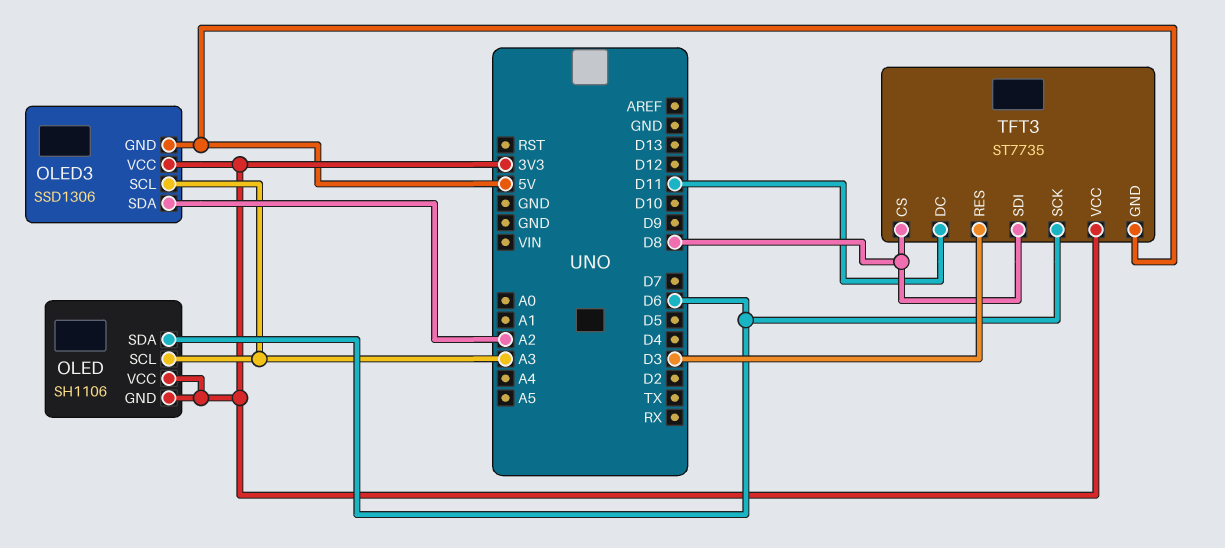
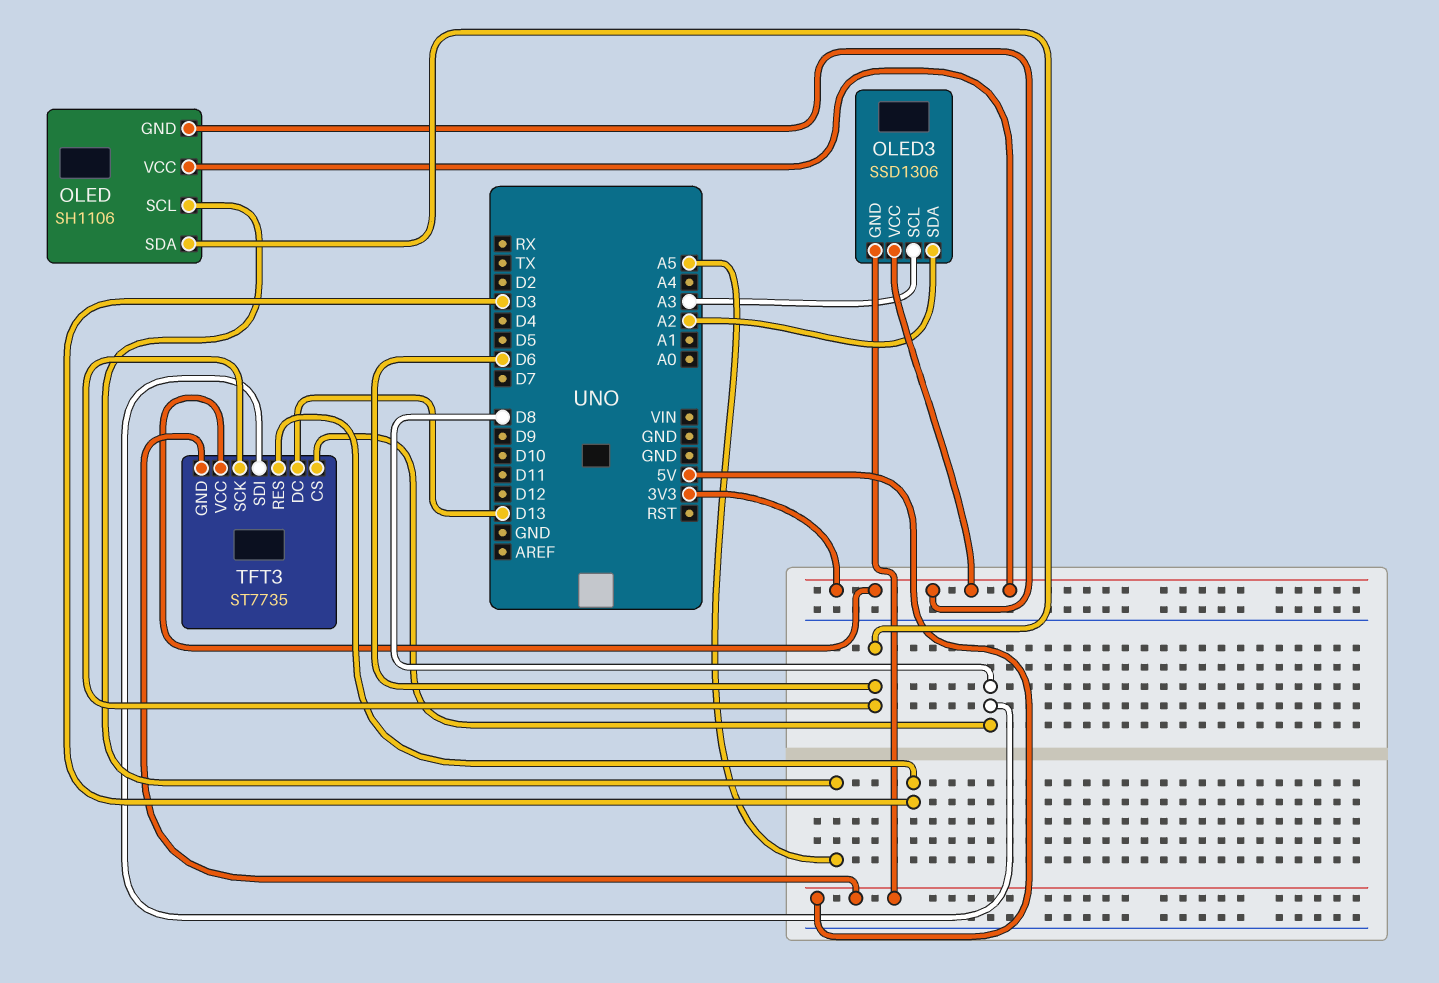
OLED pin SCL: A3 -> A5
TFT3 pin DC: D11 -> D13

